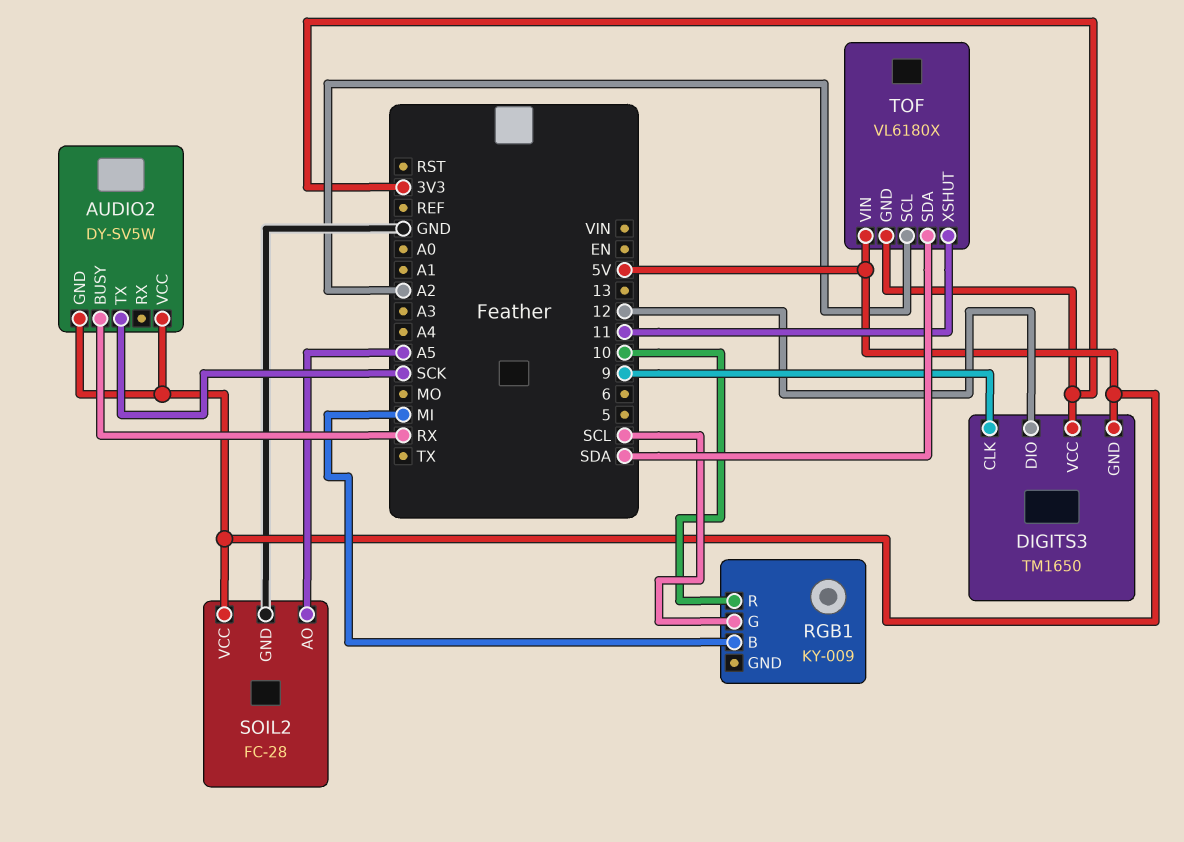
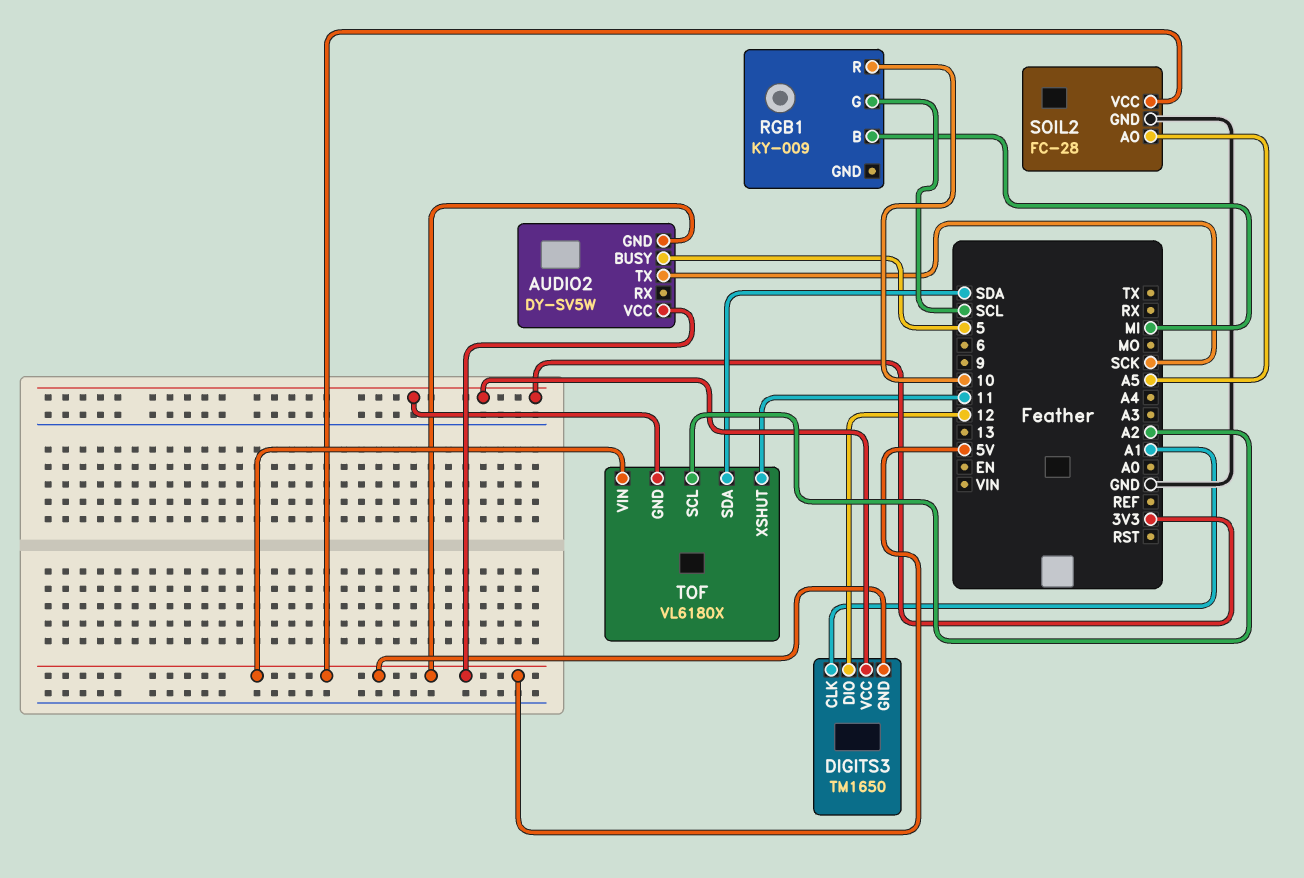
AUDIO2 pin BUSY: RX -> 5
DIGITS3 pin CLK: 9 -> A1

